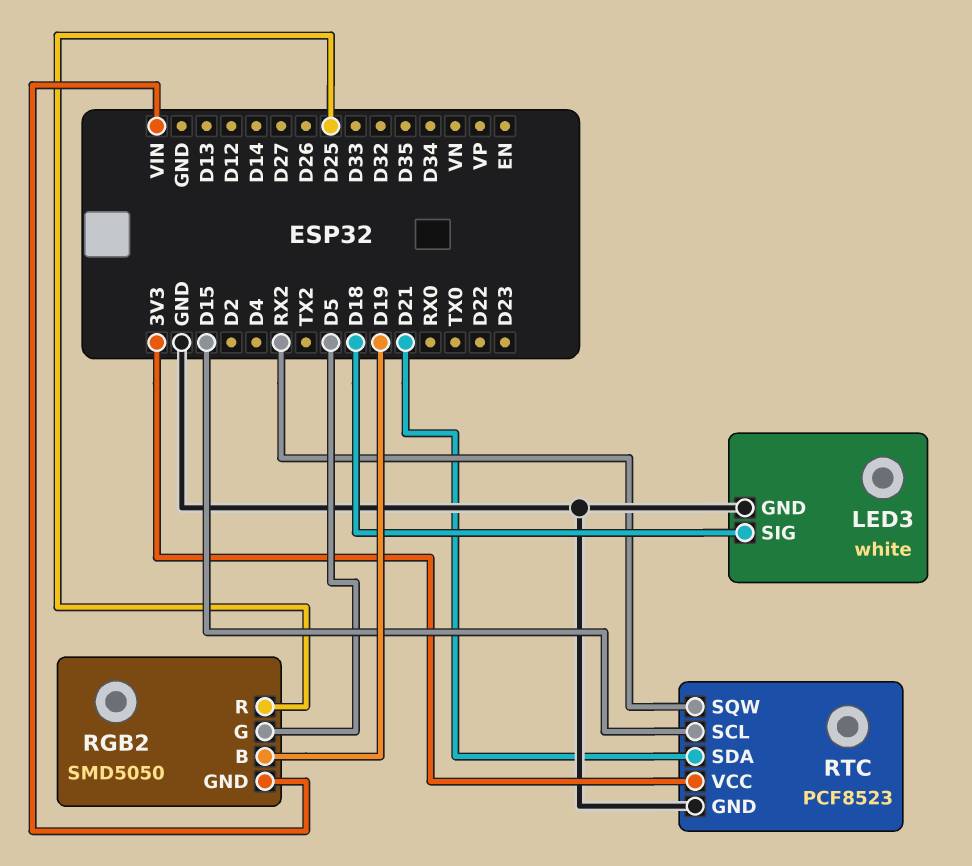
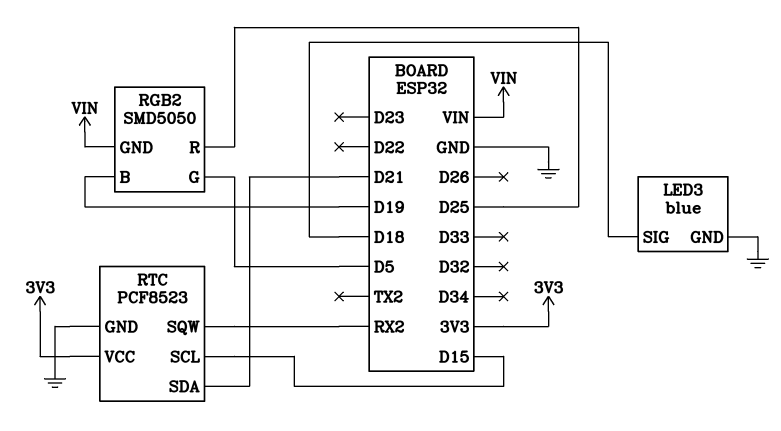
LED3: white -> blue

